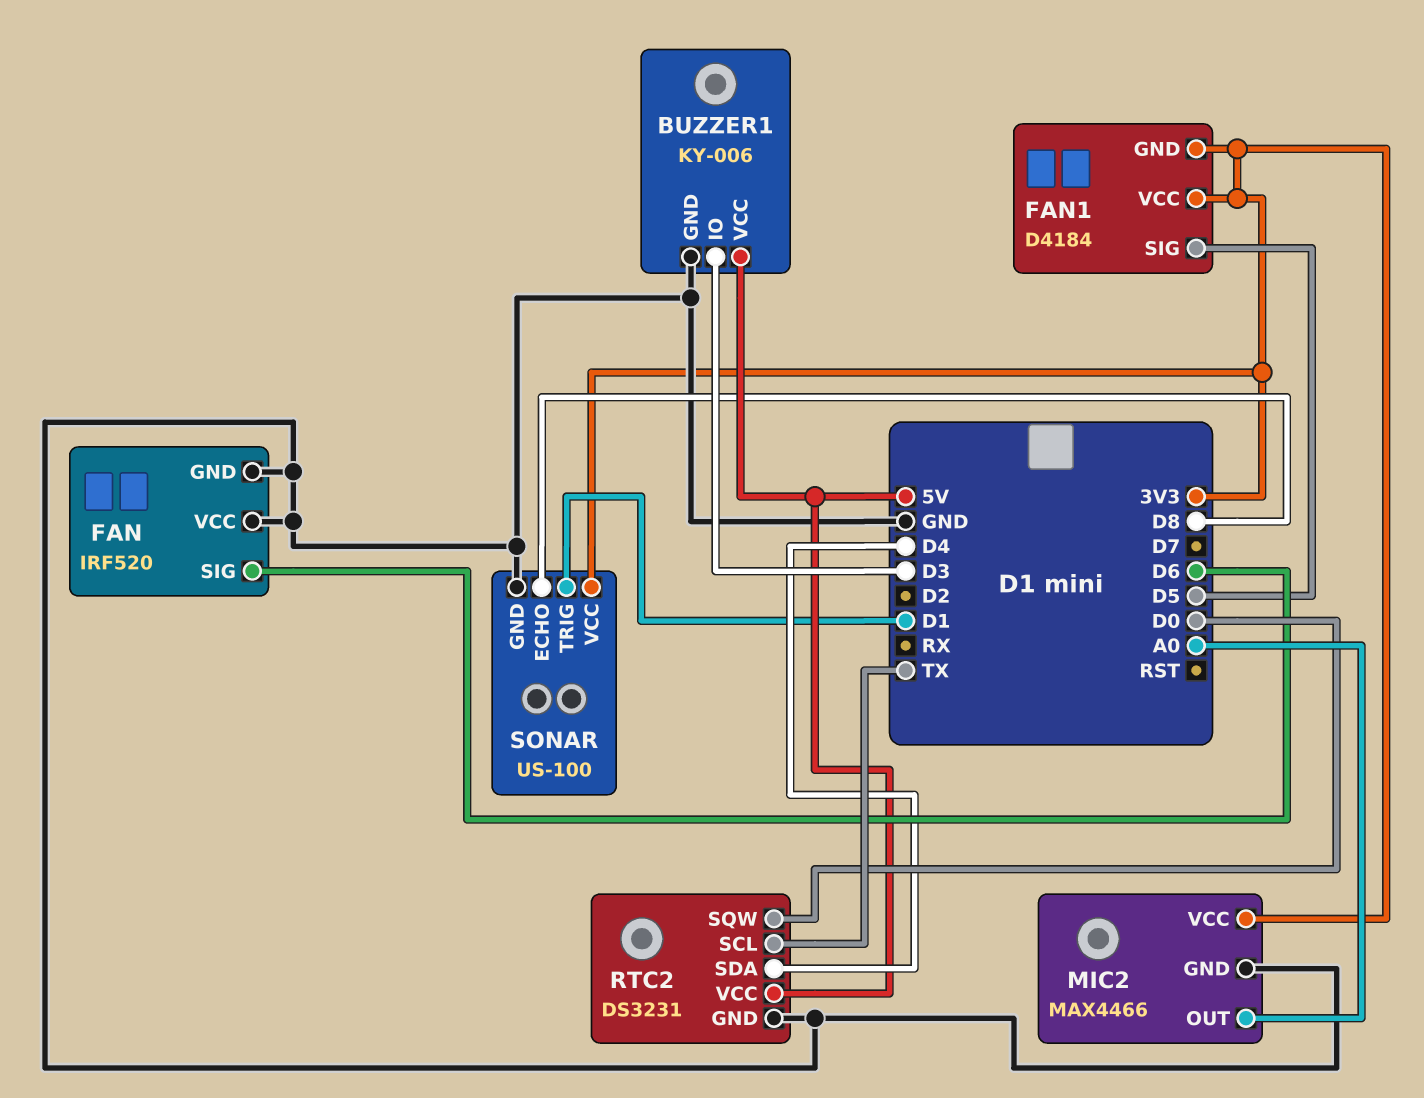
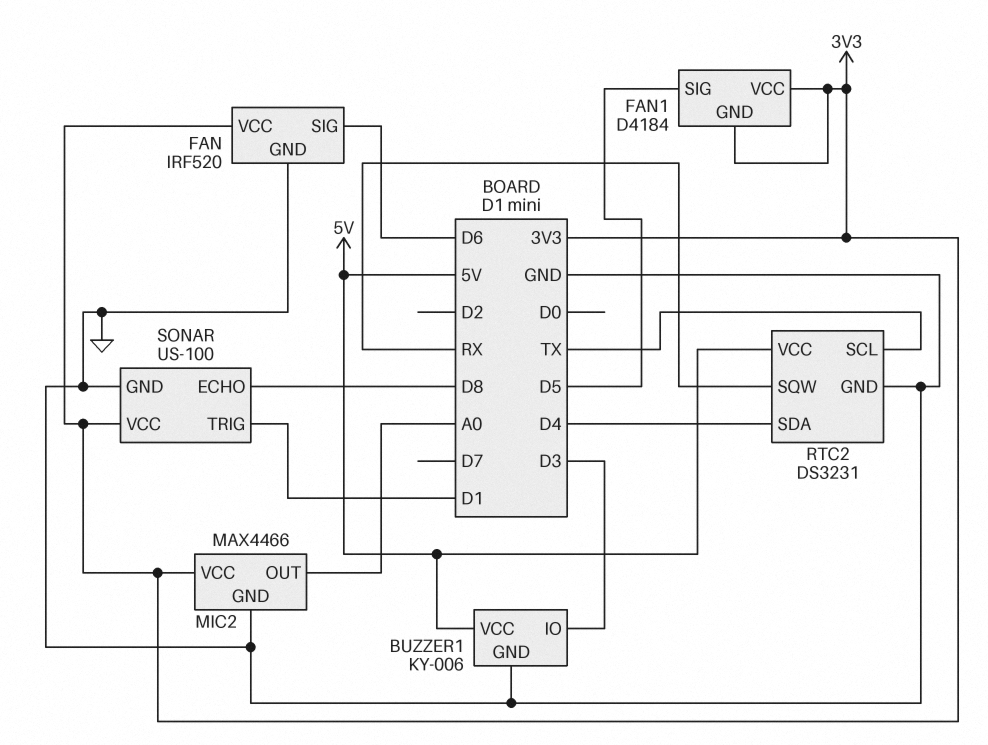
FAN pin VCC: GND -> 3V3
RTC2 pin SQW: D0 -> RX

